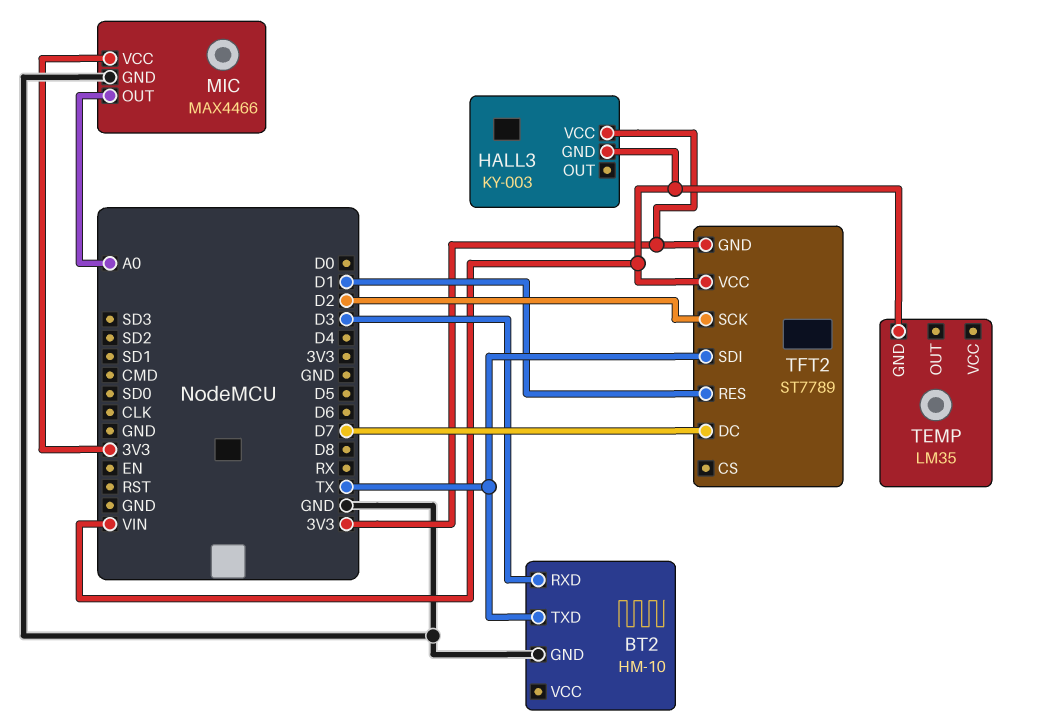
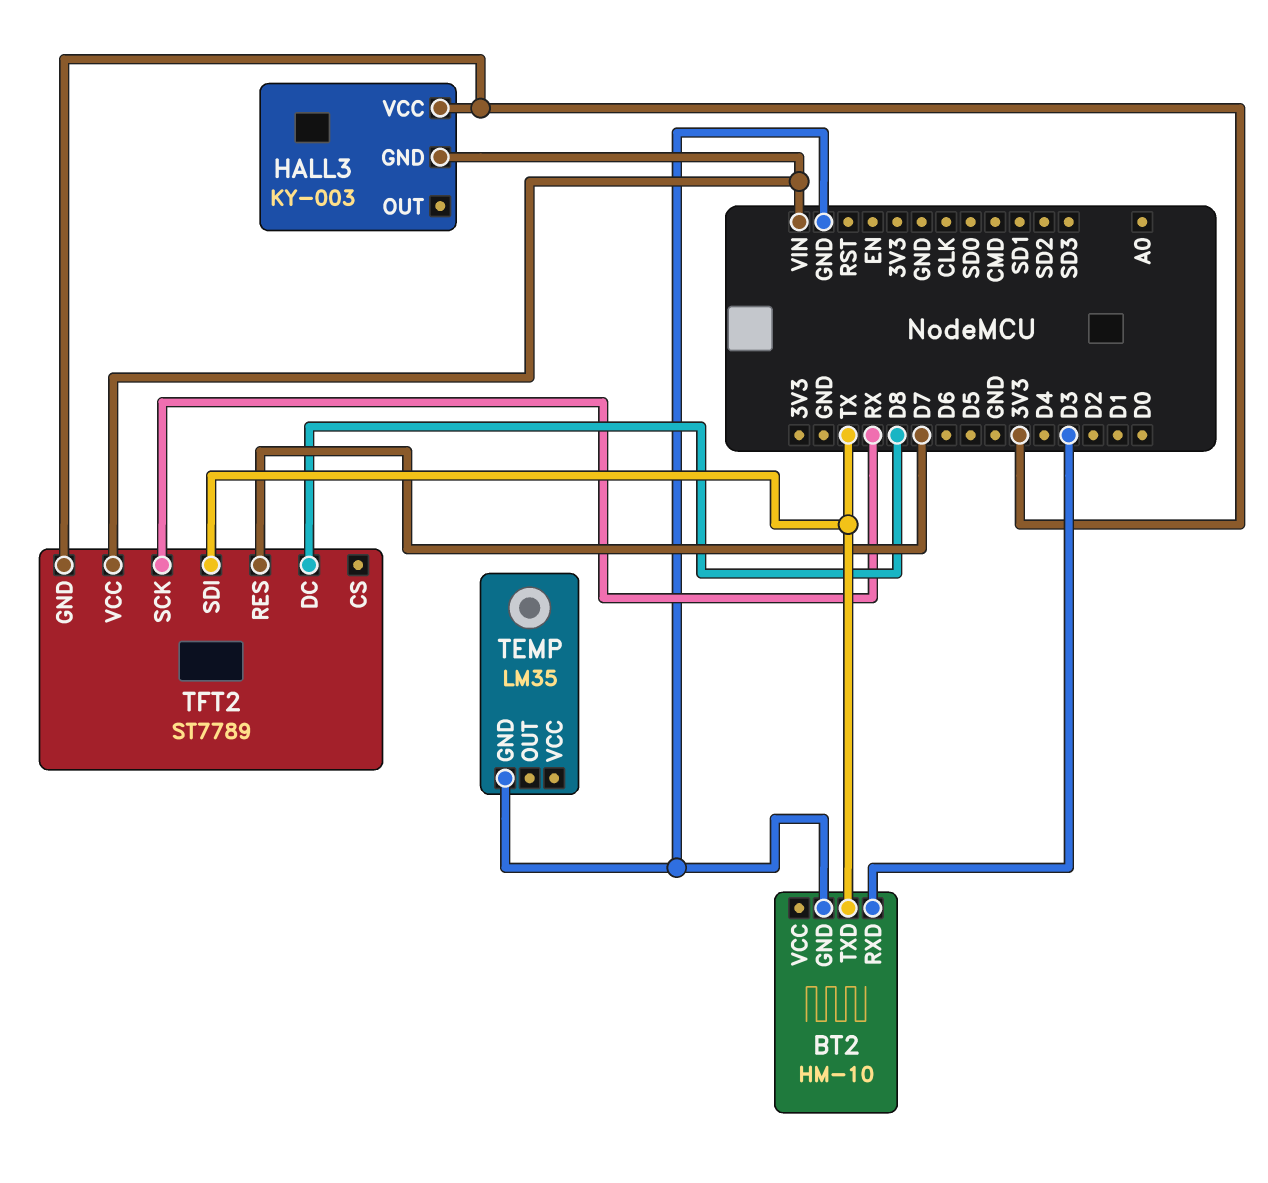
MIC: MAX4466 -> none
MIC pin GND: GND -> none
MIC pin OUT: A0 -> none
MIC pin VCC: 3V3 -> none
TEMP pin GND: VIN -> GND
TFT2 pin DC: D7 -> D8
TFT2 pin RES: D1 -> D7
TFT2 pin SCK: D2 -> RX

